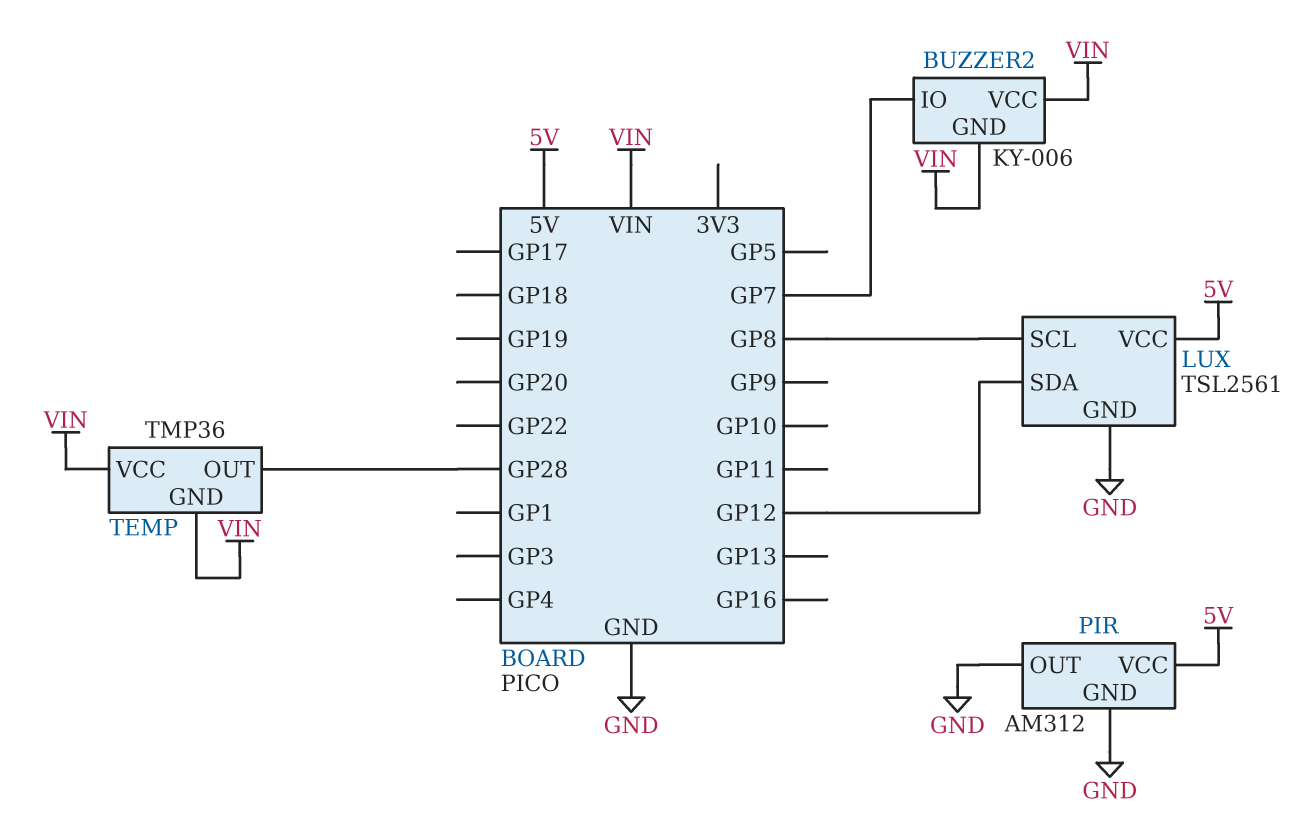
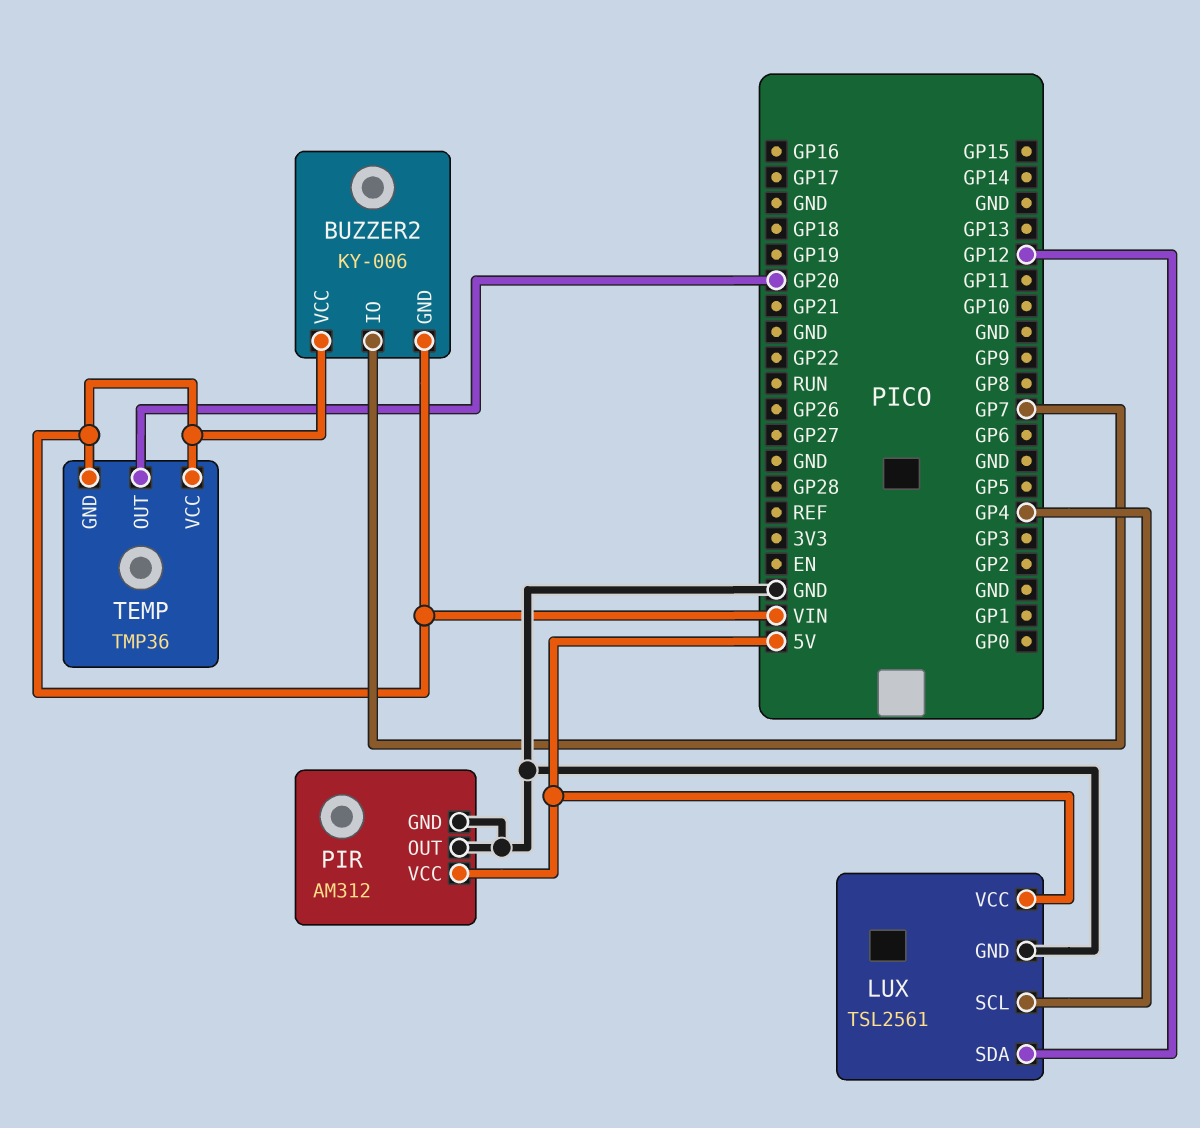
LUX pin SCL: GP8 -> GP4
TEMP pin OUT: GP28 -> GP20

